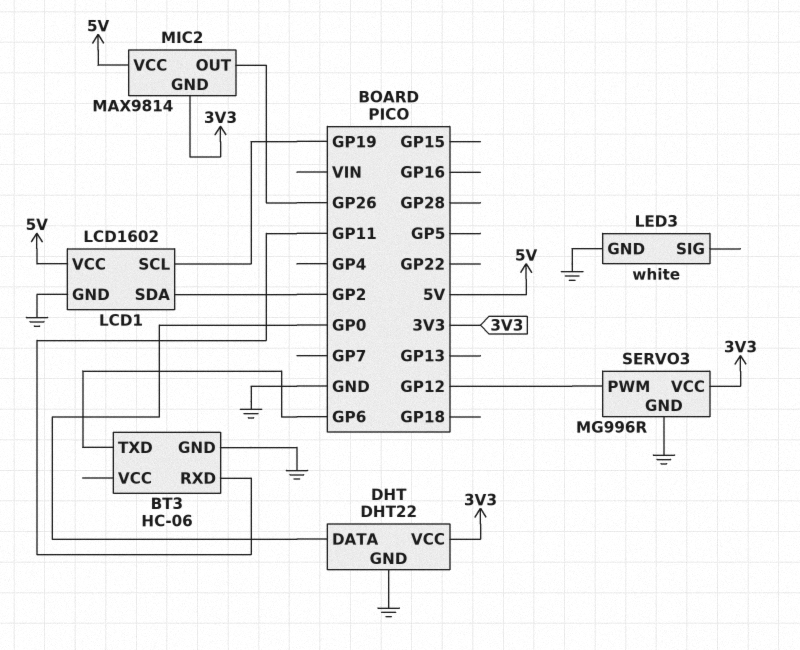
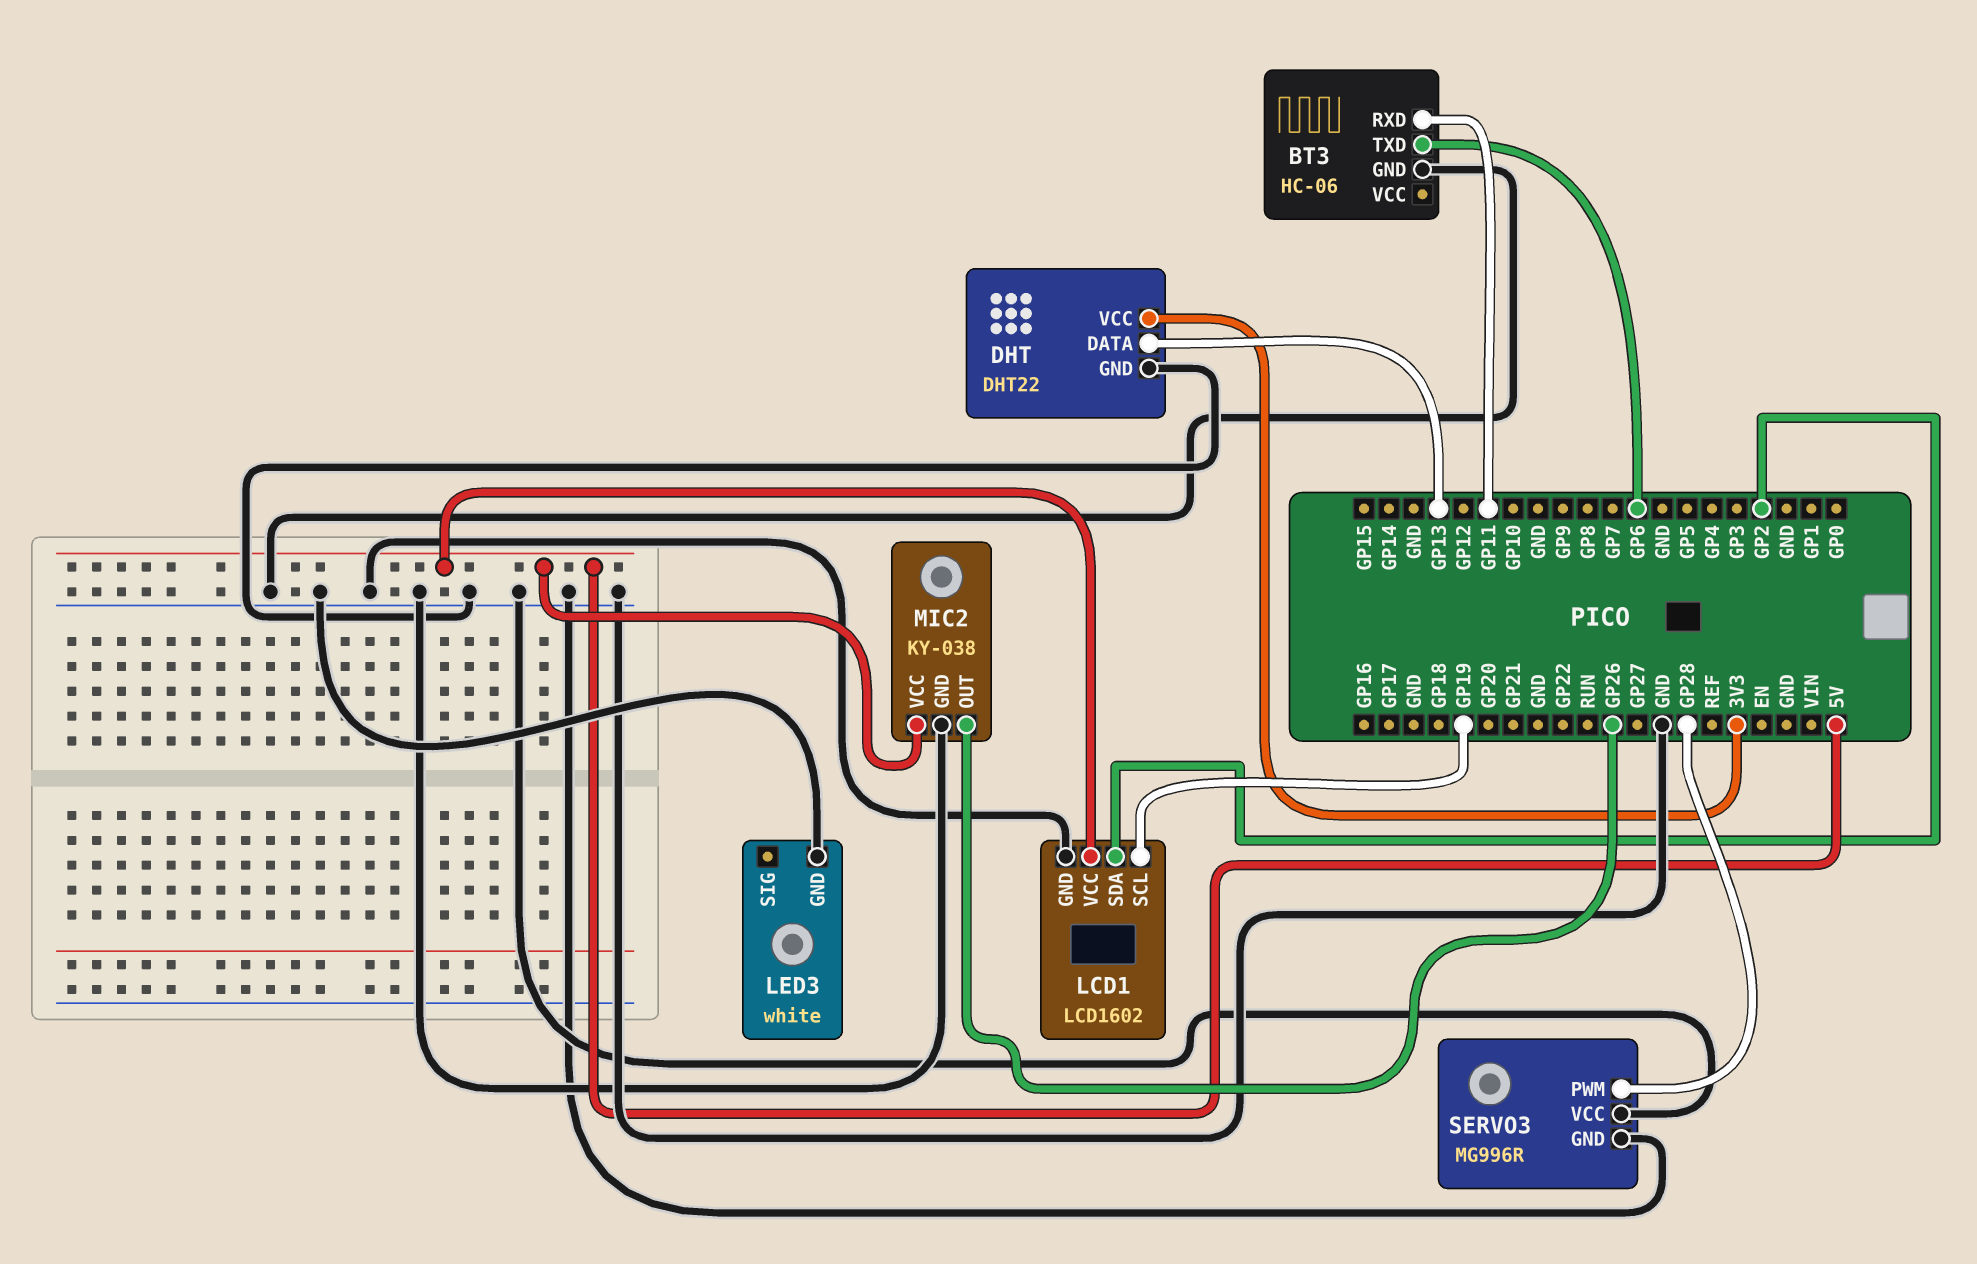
DHT pin DATA: GP0 -> GP13
MIC2: MAX9814 -> KY-038
MIC2 pin GND: 3V3 -> GND
SERVO3 pin PWM: GP12 -> GP28
SERVO3 pin VCC: 3V3 -> GND

